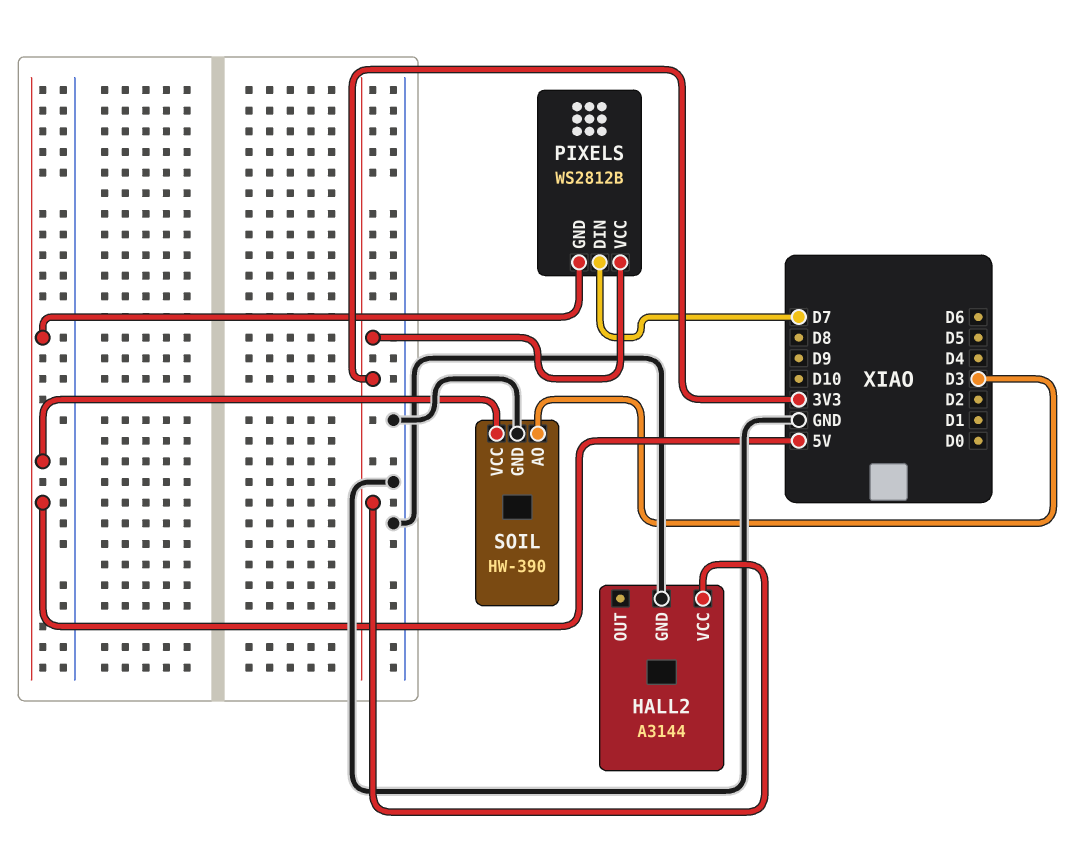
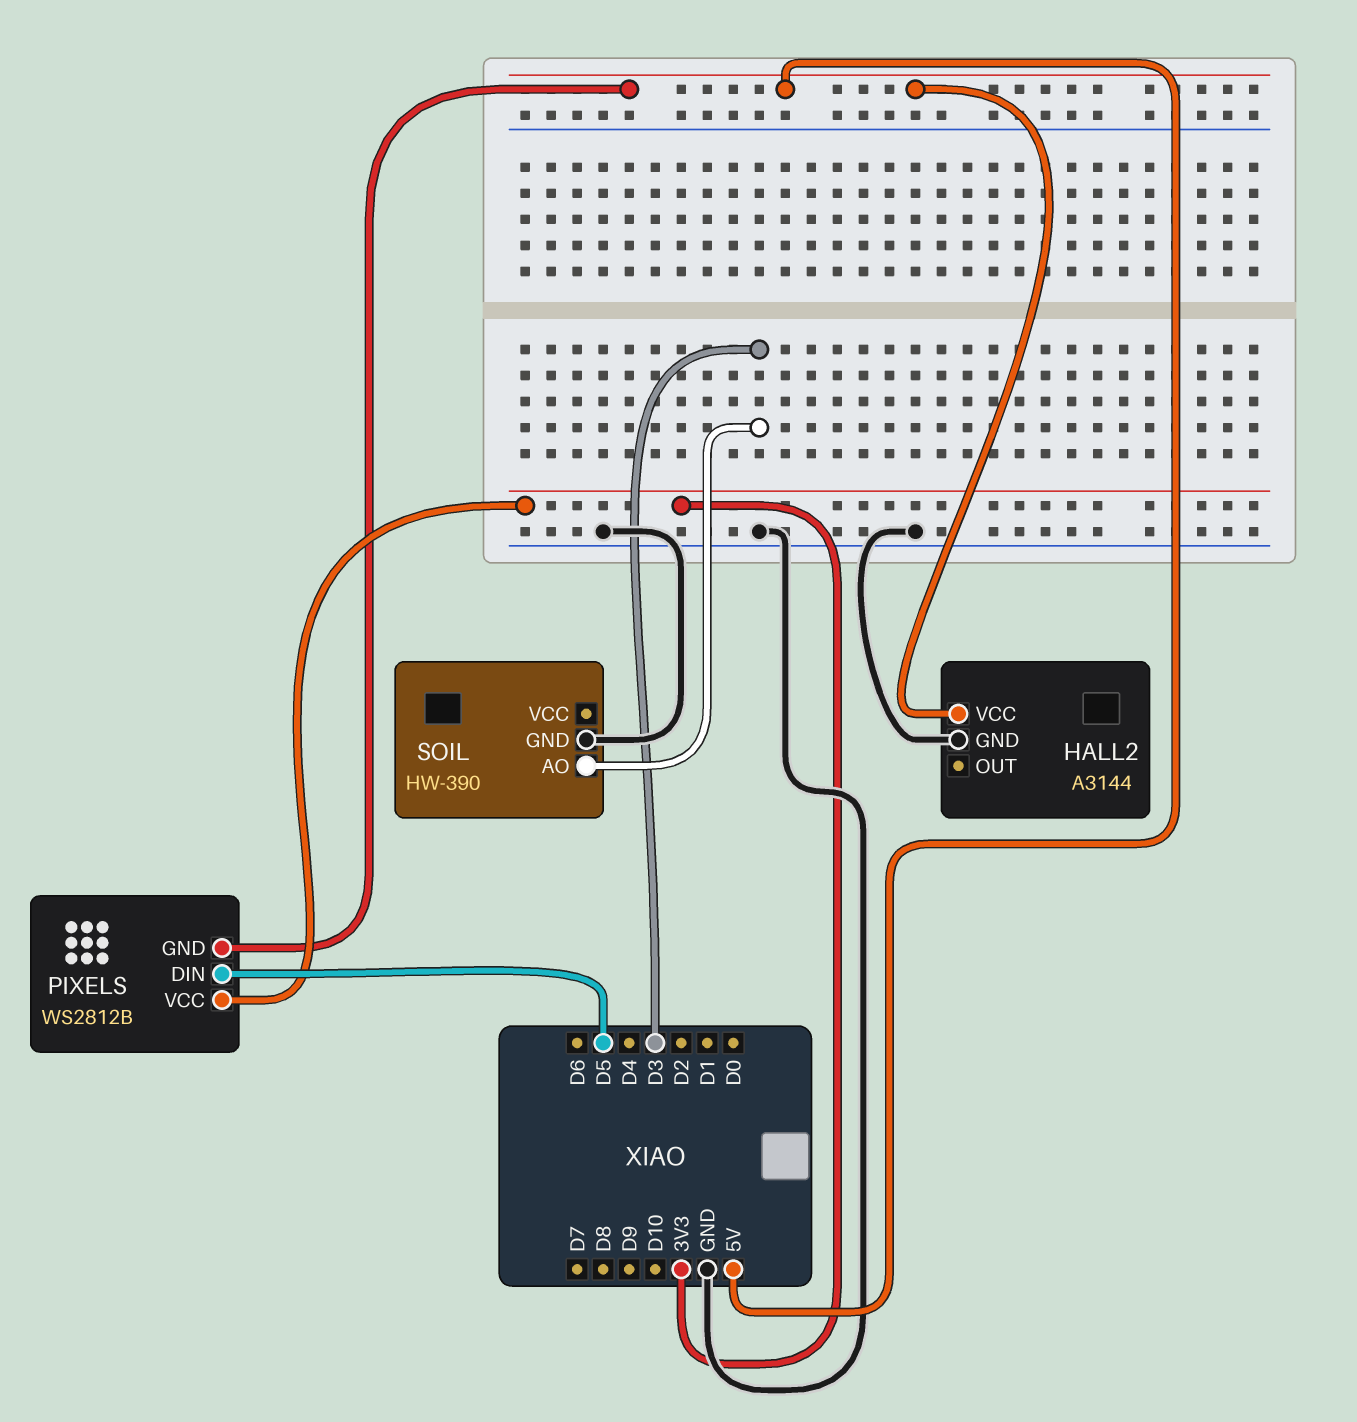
HALL2 pin VCC: 3V3 -> 5V
PIXELS pin DIN: D7 -> D5
SOIL pin VCC: 5V -> none

